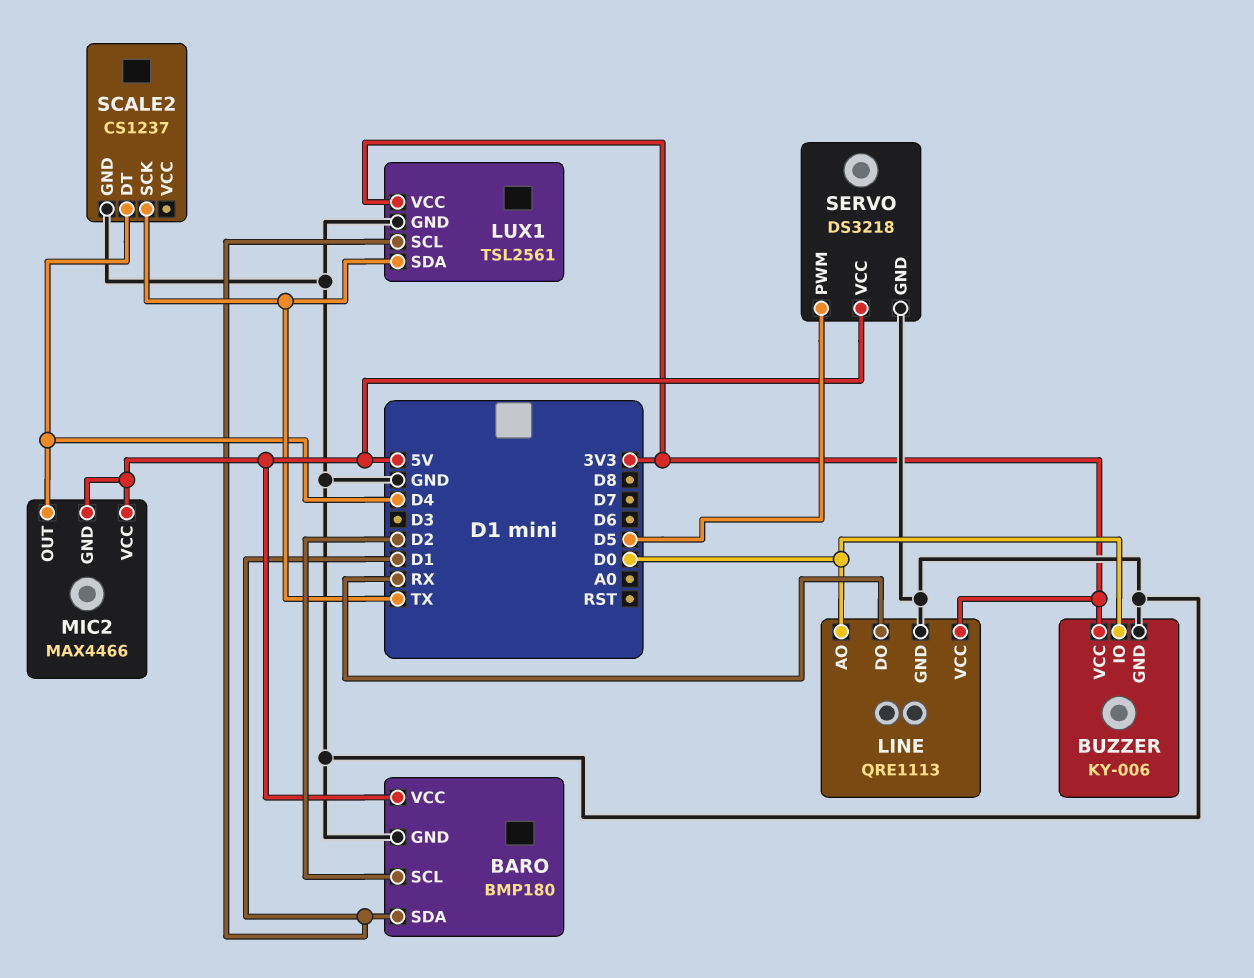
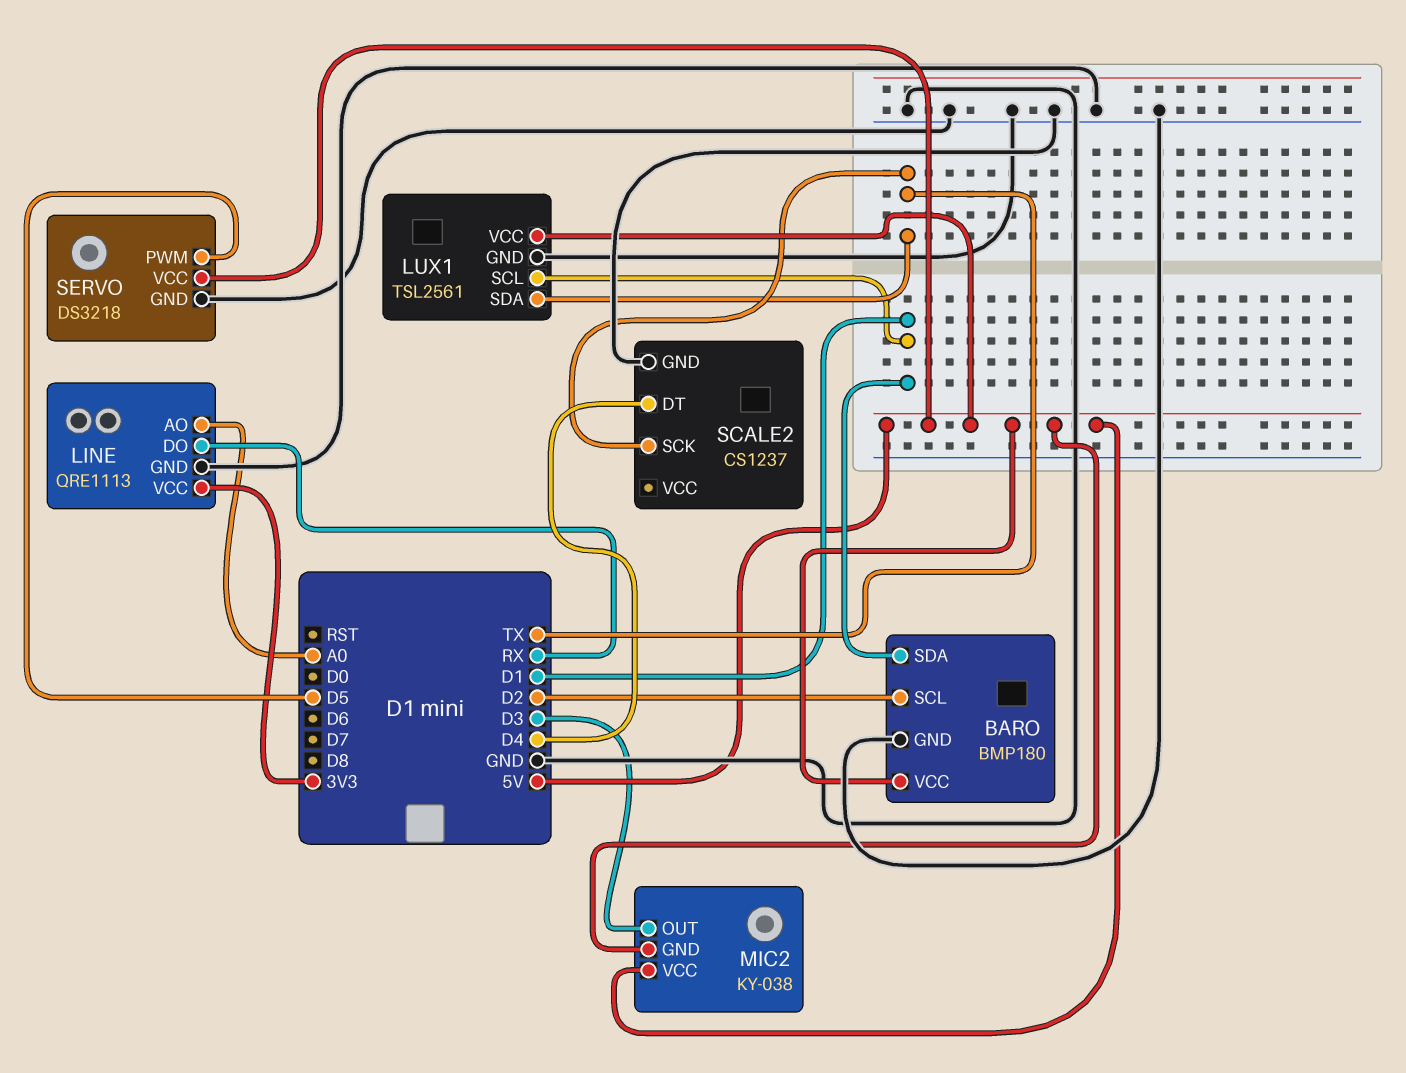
BUZZER: KY-006 -> none
BUZZER pin GND: GND -> none
BUZZER pin IO: D0 -> none
BUZZER pin VCC: 3V3 -> none
LINE pin AO: D0 -> A0
LUX1 pin VCC: 3V3 -> 5V
MIC2: MAX4466 -> KY-038
MIC2 pin OUT: D4 -> D3

